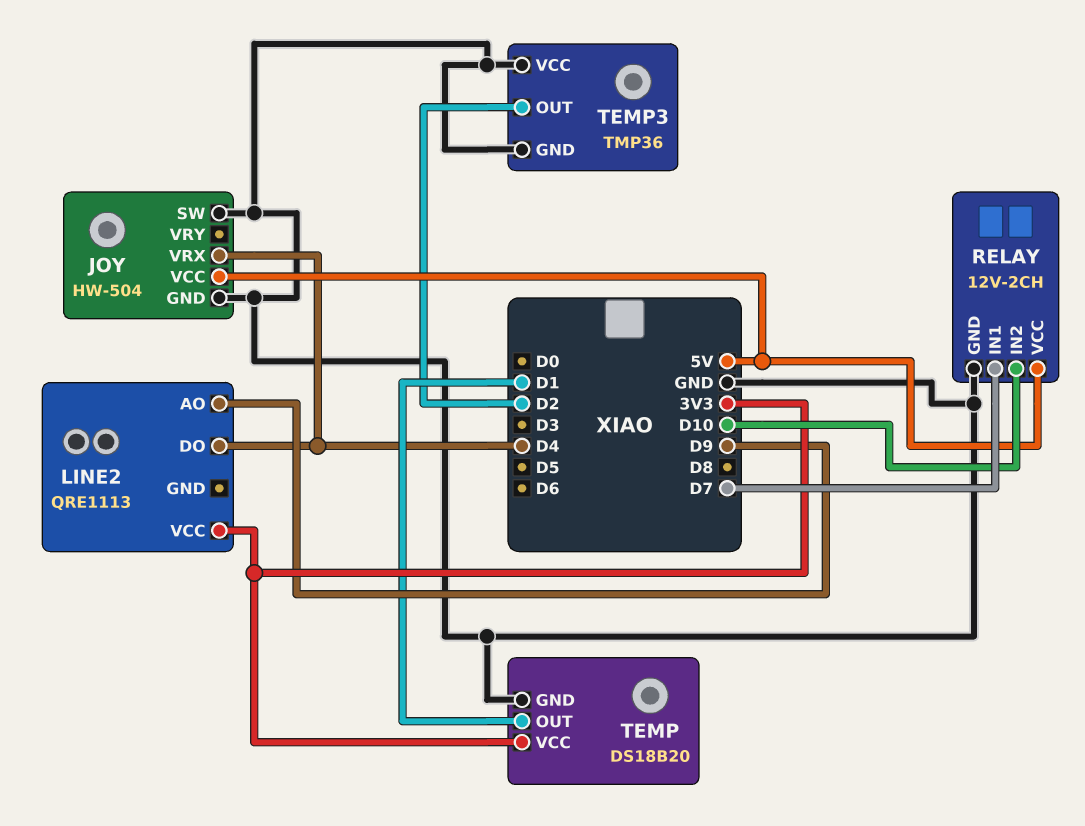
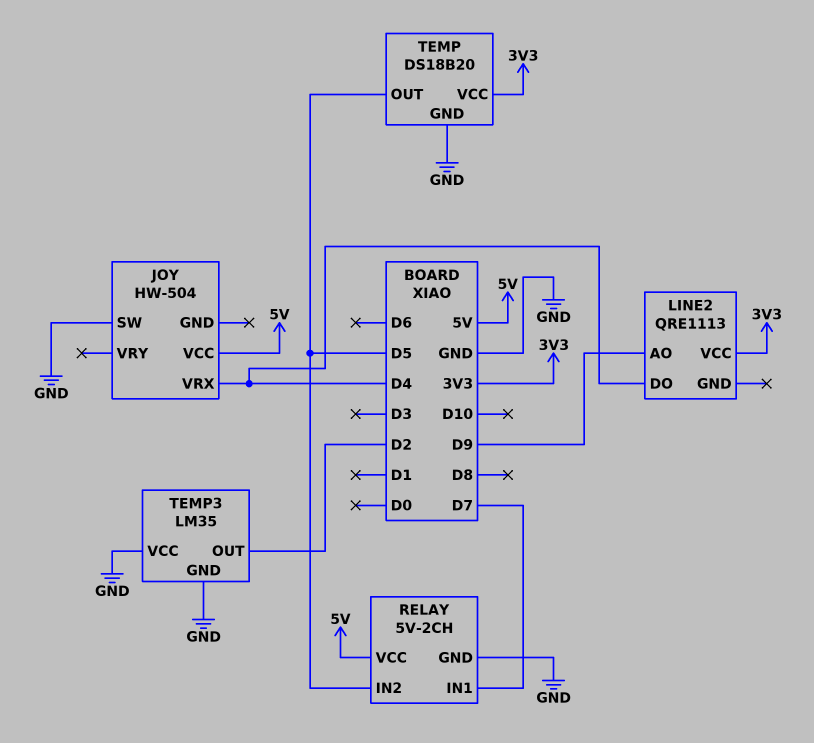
JOY pin GND: GND -> none
RELAY: 12V-2CH -> 5V-2CH
RELAY pin IN2: D10 -> D5
TEMP pin OUT: D1 -> D5
TEMP3: TMP36 -> LM35

